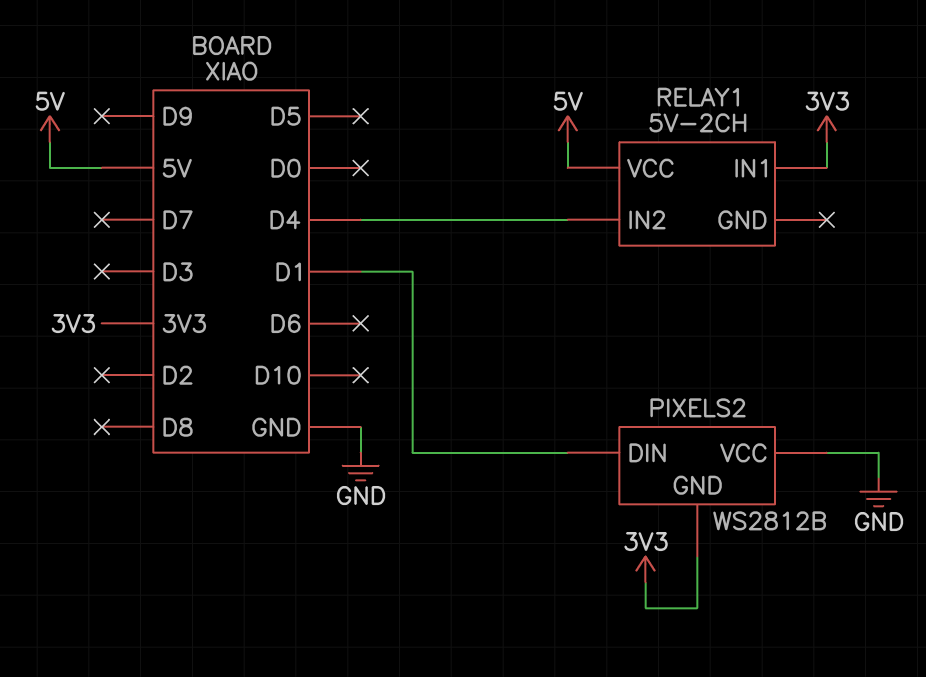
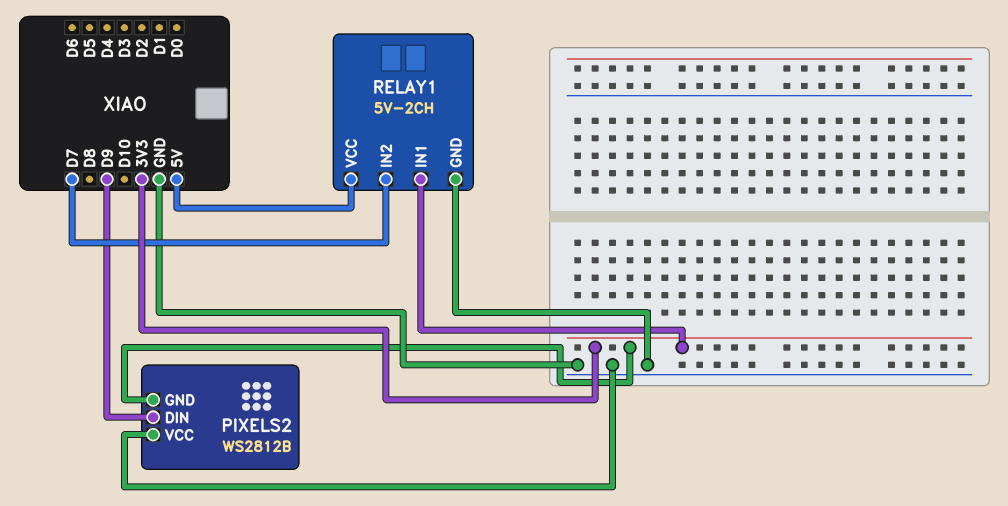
PIXELS2 pin DIN: D1 -> D9
RELAY1 pin GND: none -> GND
RELAY1 pin IN2: D4 -> D7

